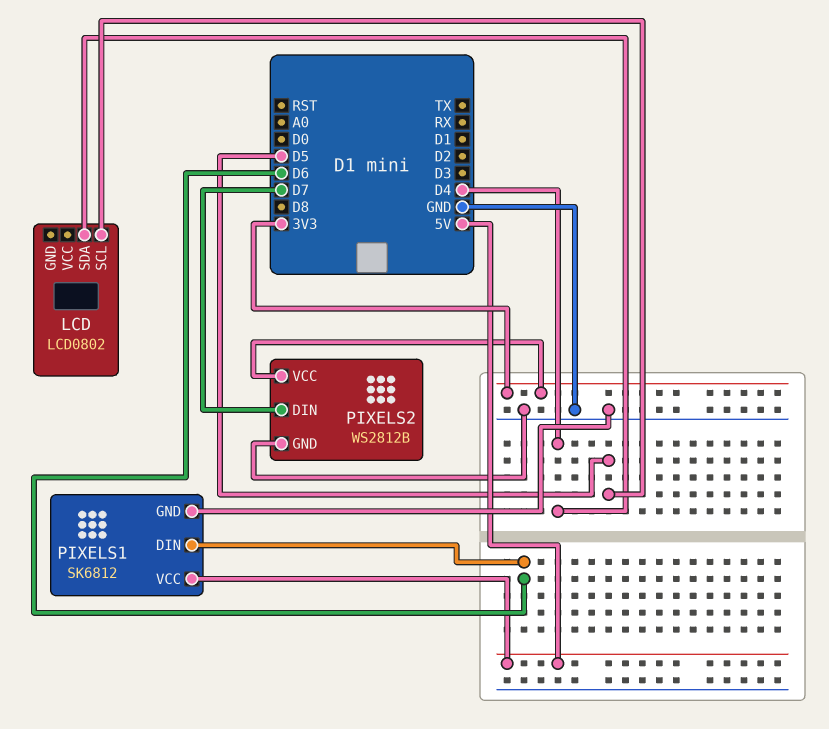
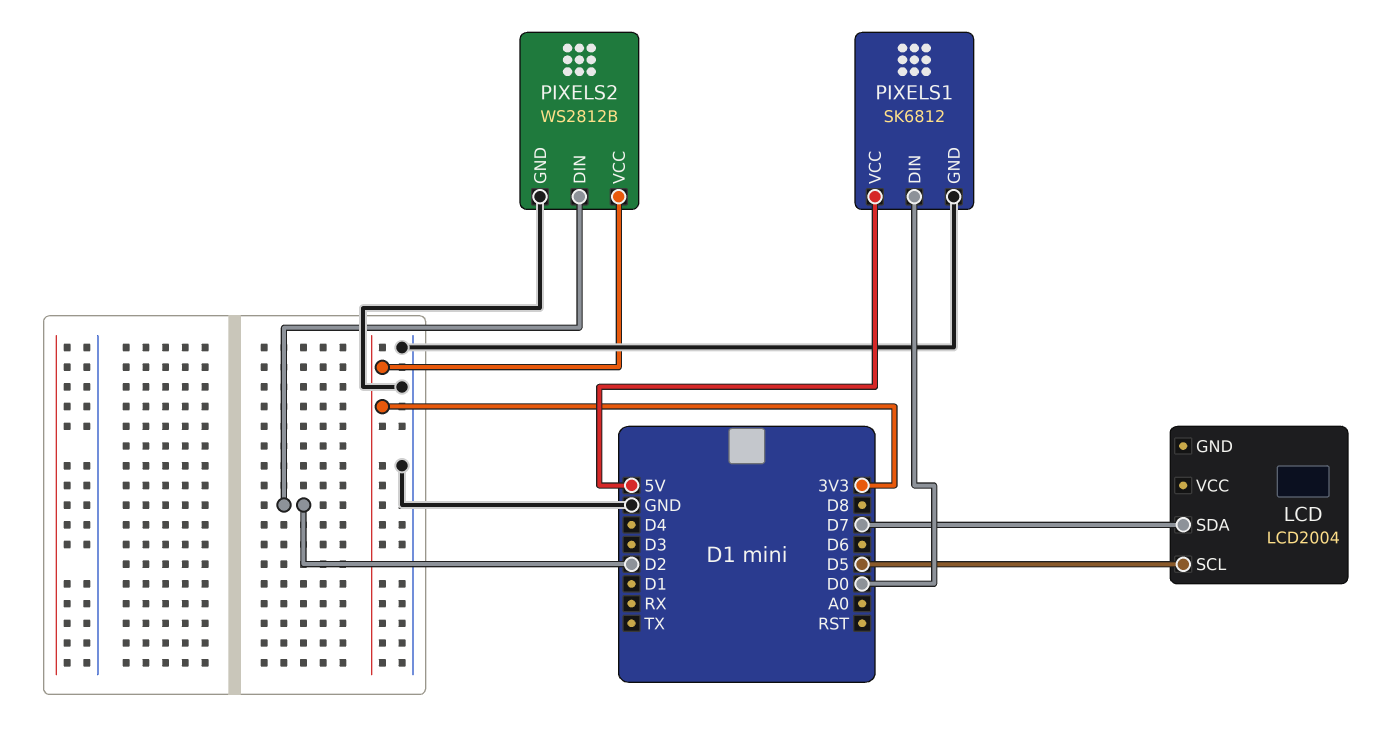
LCD: LCD0802 -> LCD2004
LCD pin SDA: D4 -> D7
PIXELS1 pin DIN: D6 -> D0
PIXELS2 pin DIN: D7 -> D2

